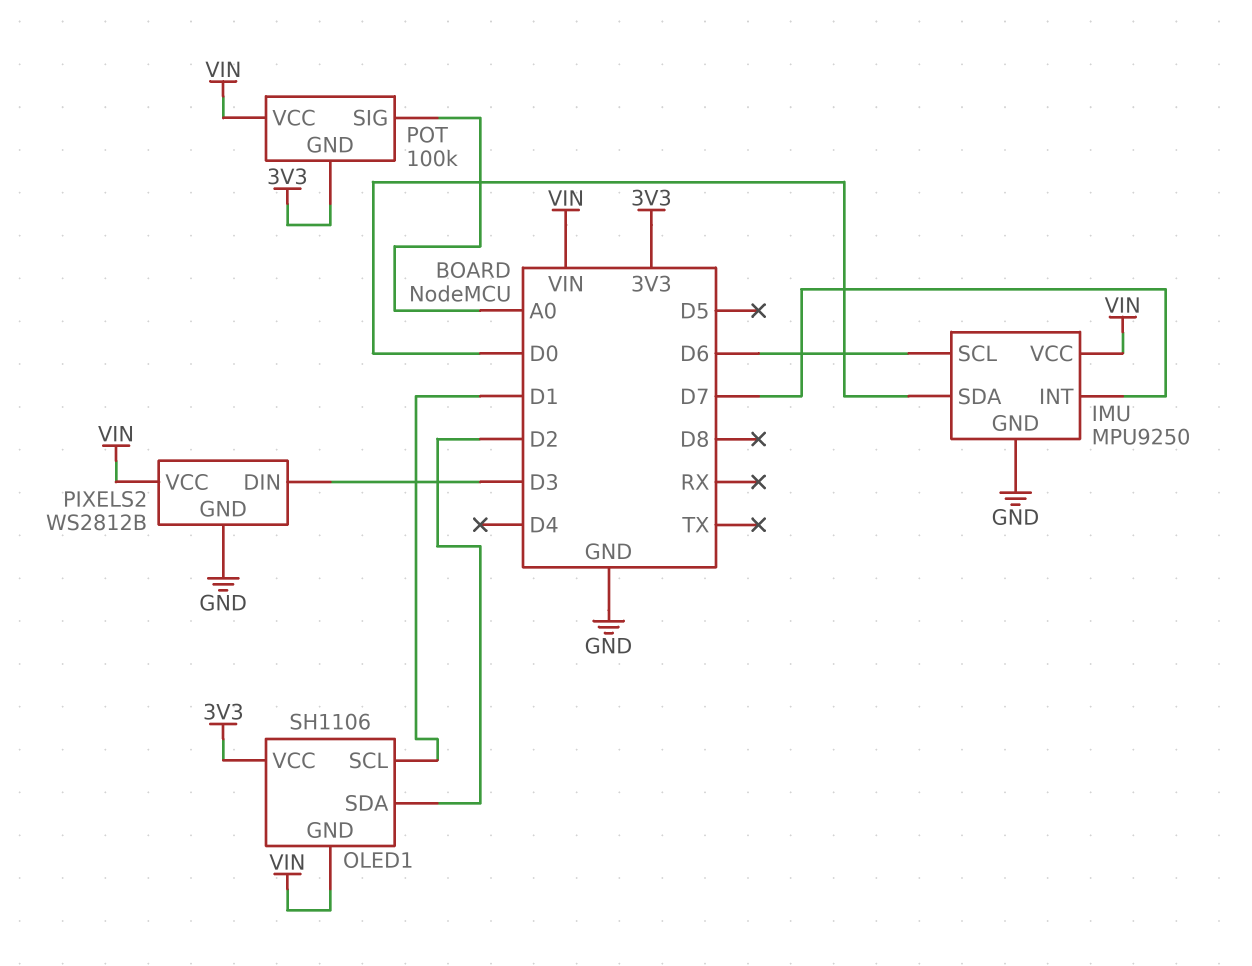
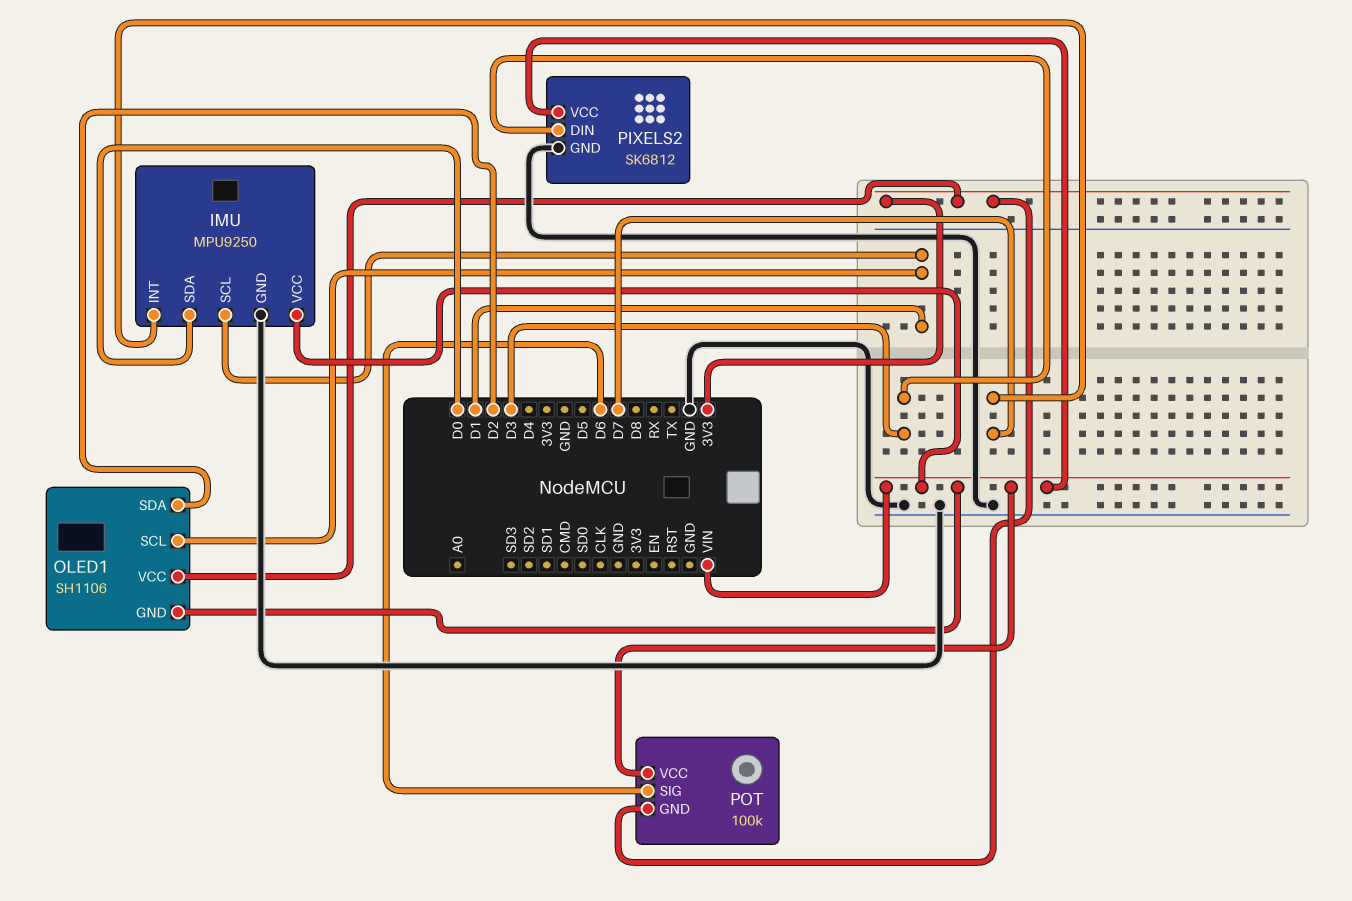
IMU pin SCL: D6 -> D1
PIXELS2: WS2812B -> SK6812
POT pin SIG: A0 -> D6

